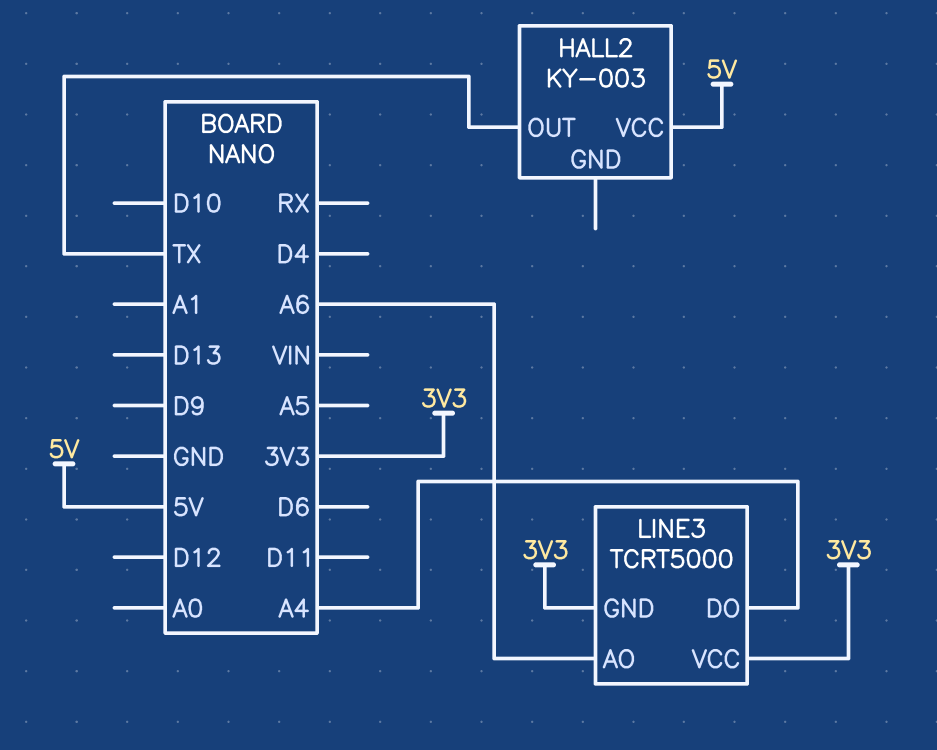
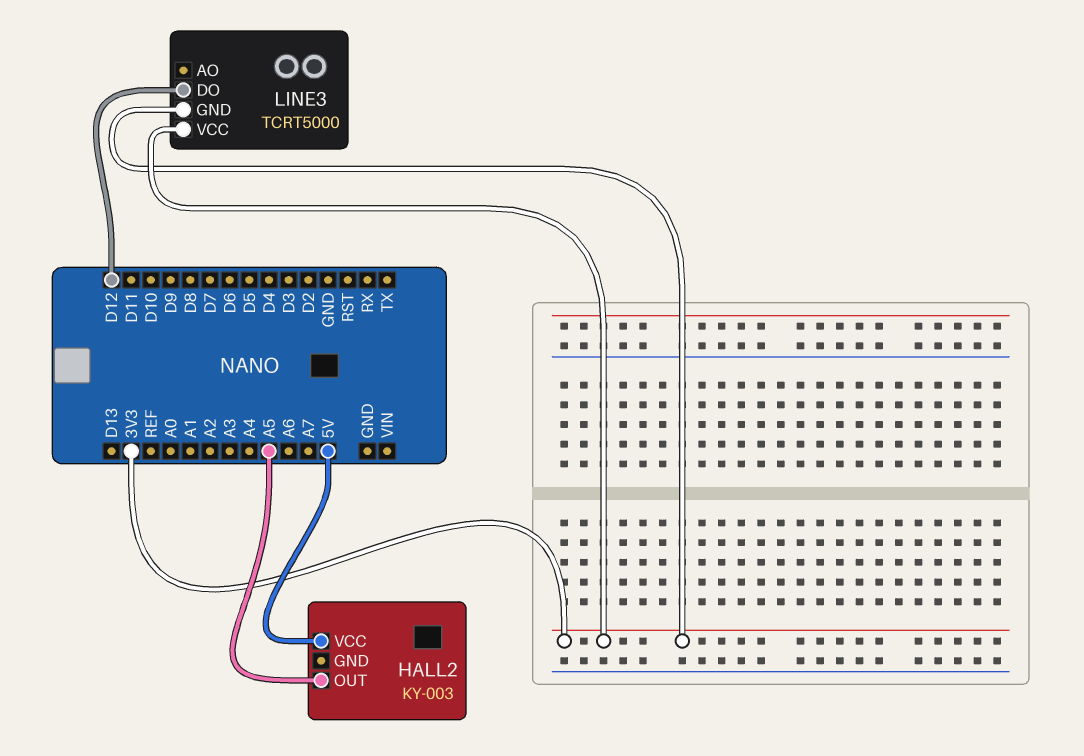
HALL2 pin OUT: TX -> A5
LINE3 pin AO: A6 -> none
LINE3 pin DO: A4 -> D12

